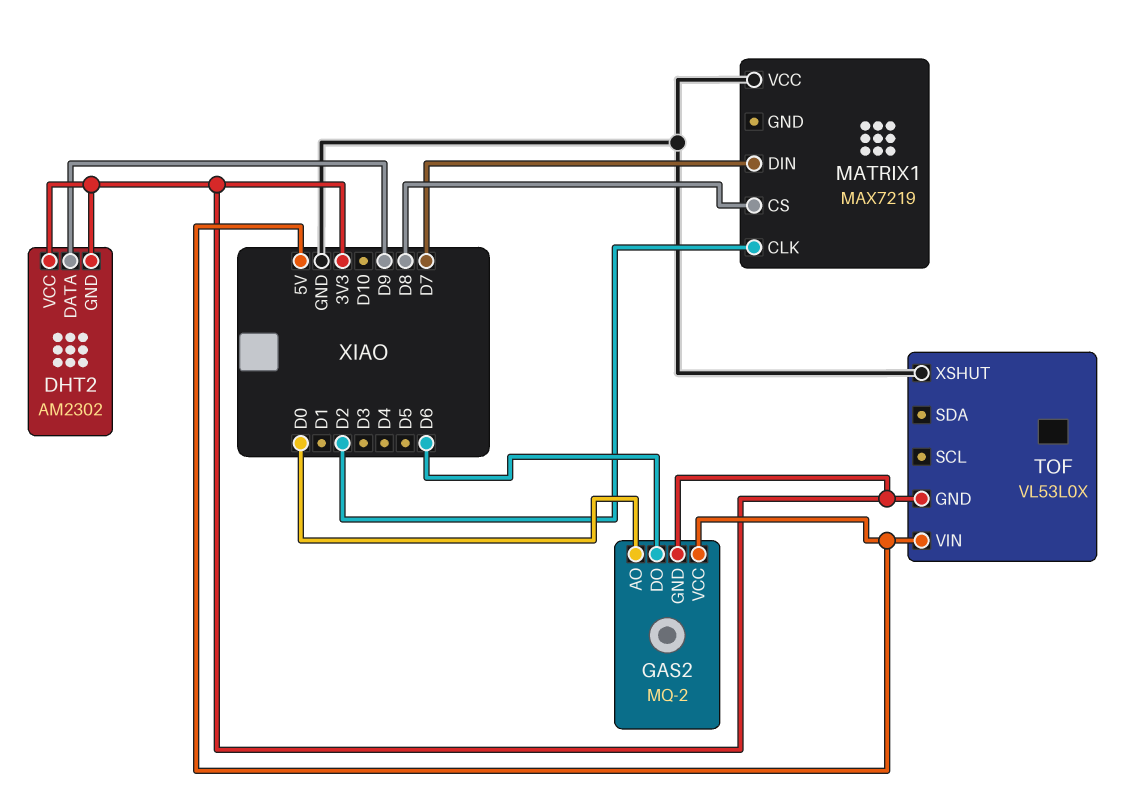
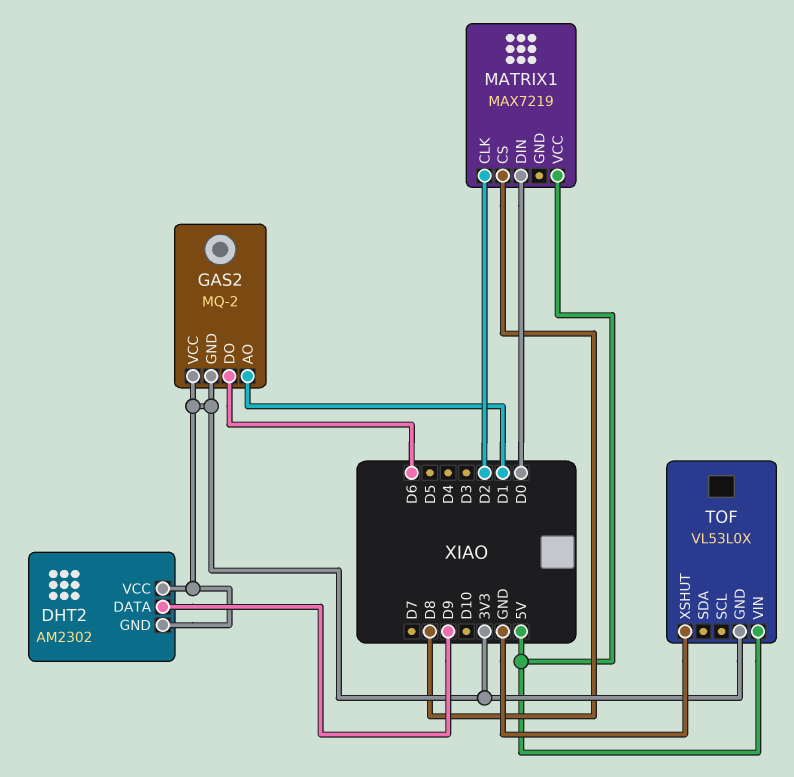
GAS2 pin AO: D0 -> D1
GAS2 pin VCC: 5V -> 3V3
MATRIX1 pin DIN: D7 -> D0
MATRIX1 pin VCC: GND -> 5V

